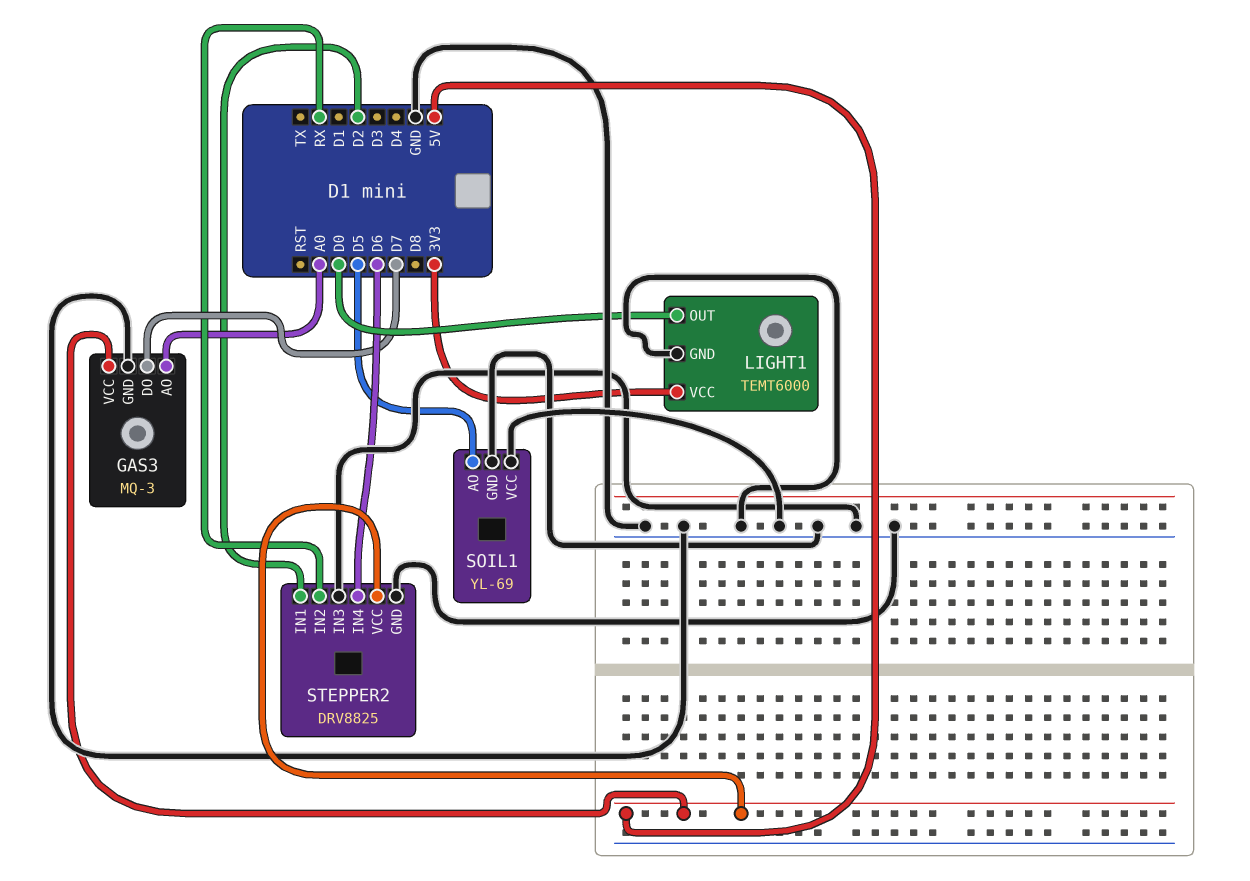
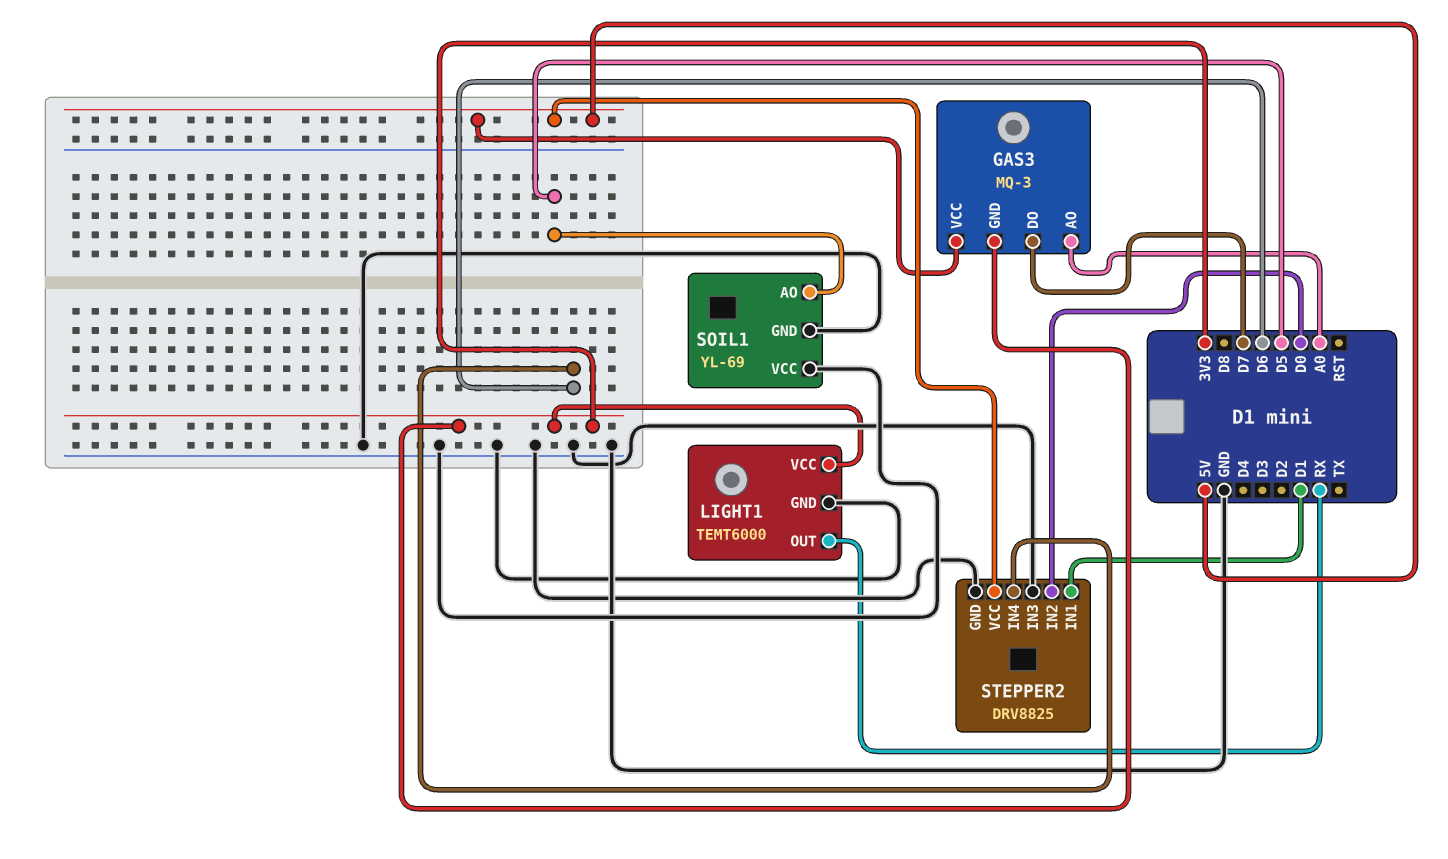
GAS3 pin GND: GND -> 3V3
LIGHT1 pin OUT: D0 -> RX
STEPPER2 pin IN1: D2 -> D1
STEPPER2 pin IN2: RX -> D0

